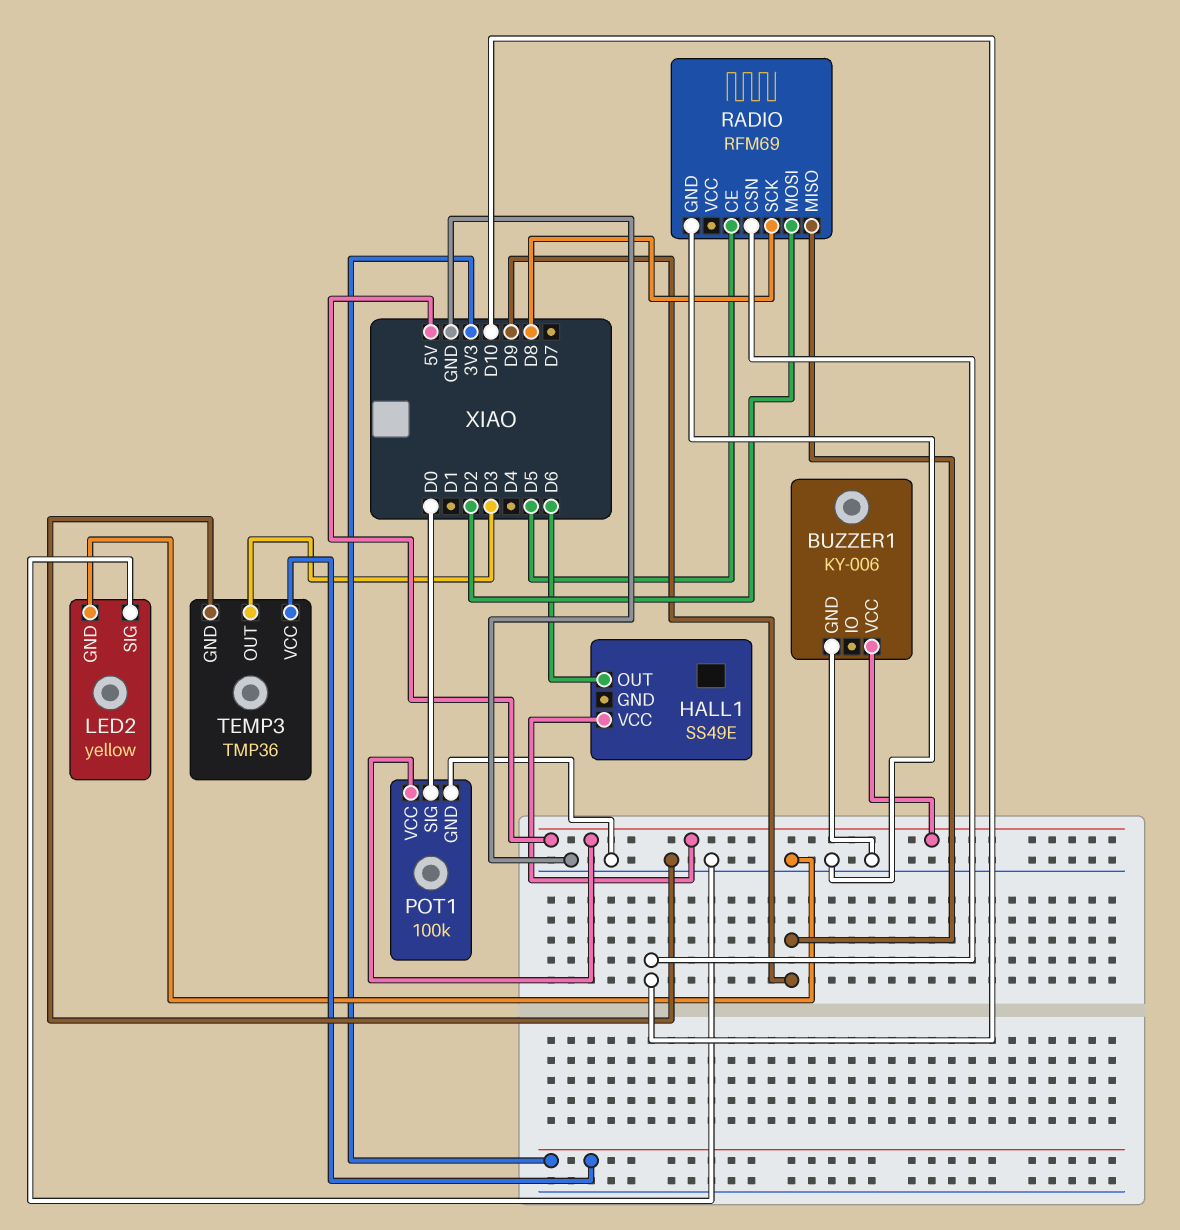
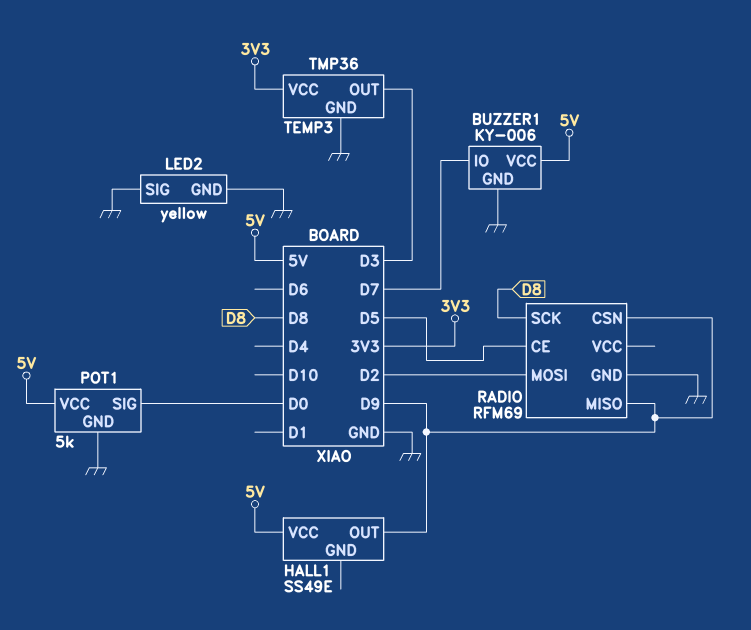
BUZZER1 pin IO: none -> D7
HALL1 pin OUT: D6 -> D9
POT1: 100k -> 5k
RADIO pin CSN: D10 -> D9

